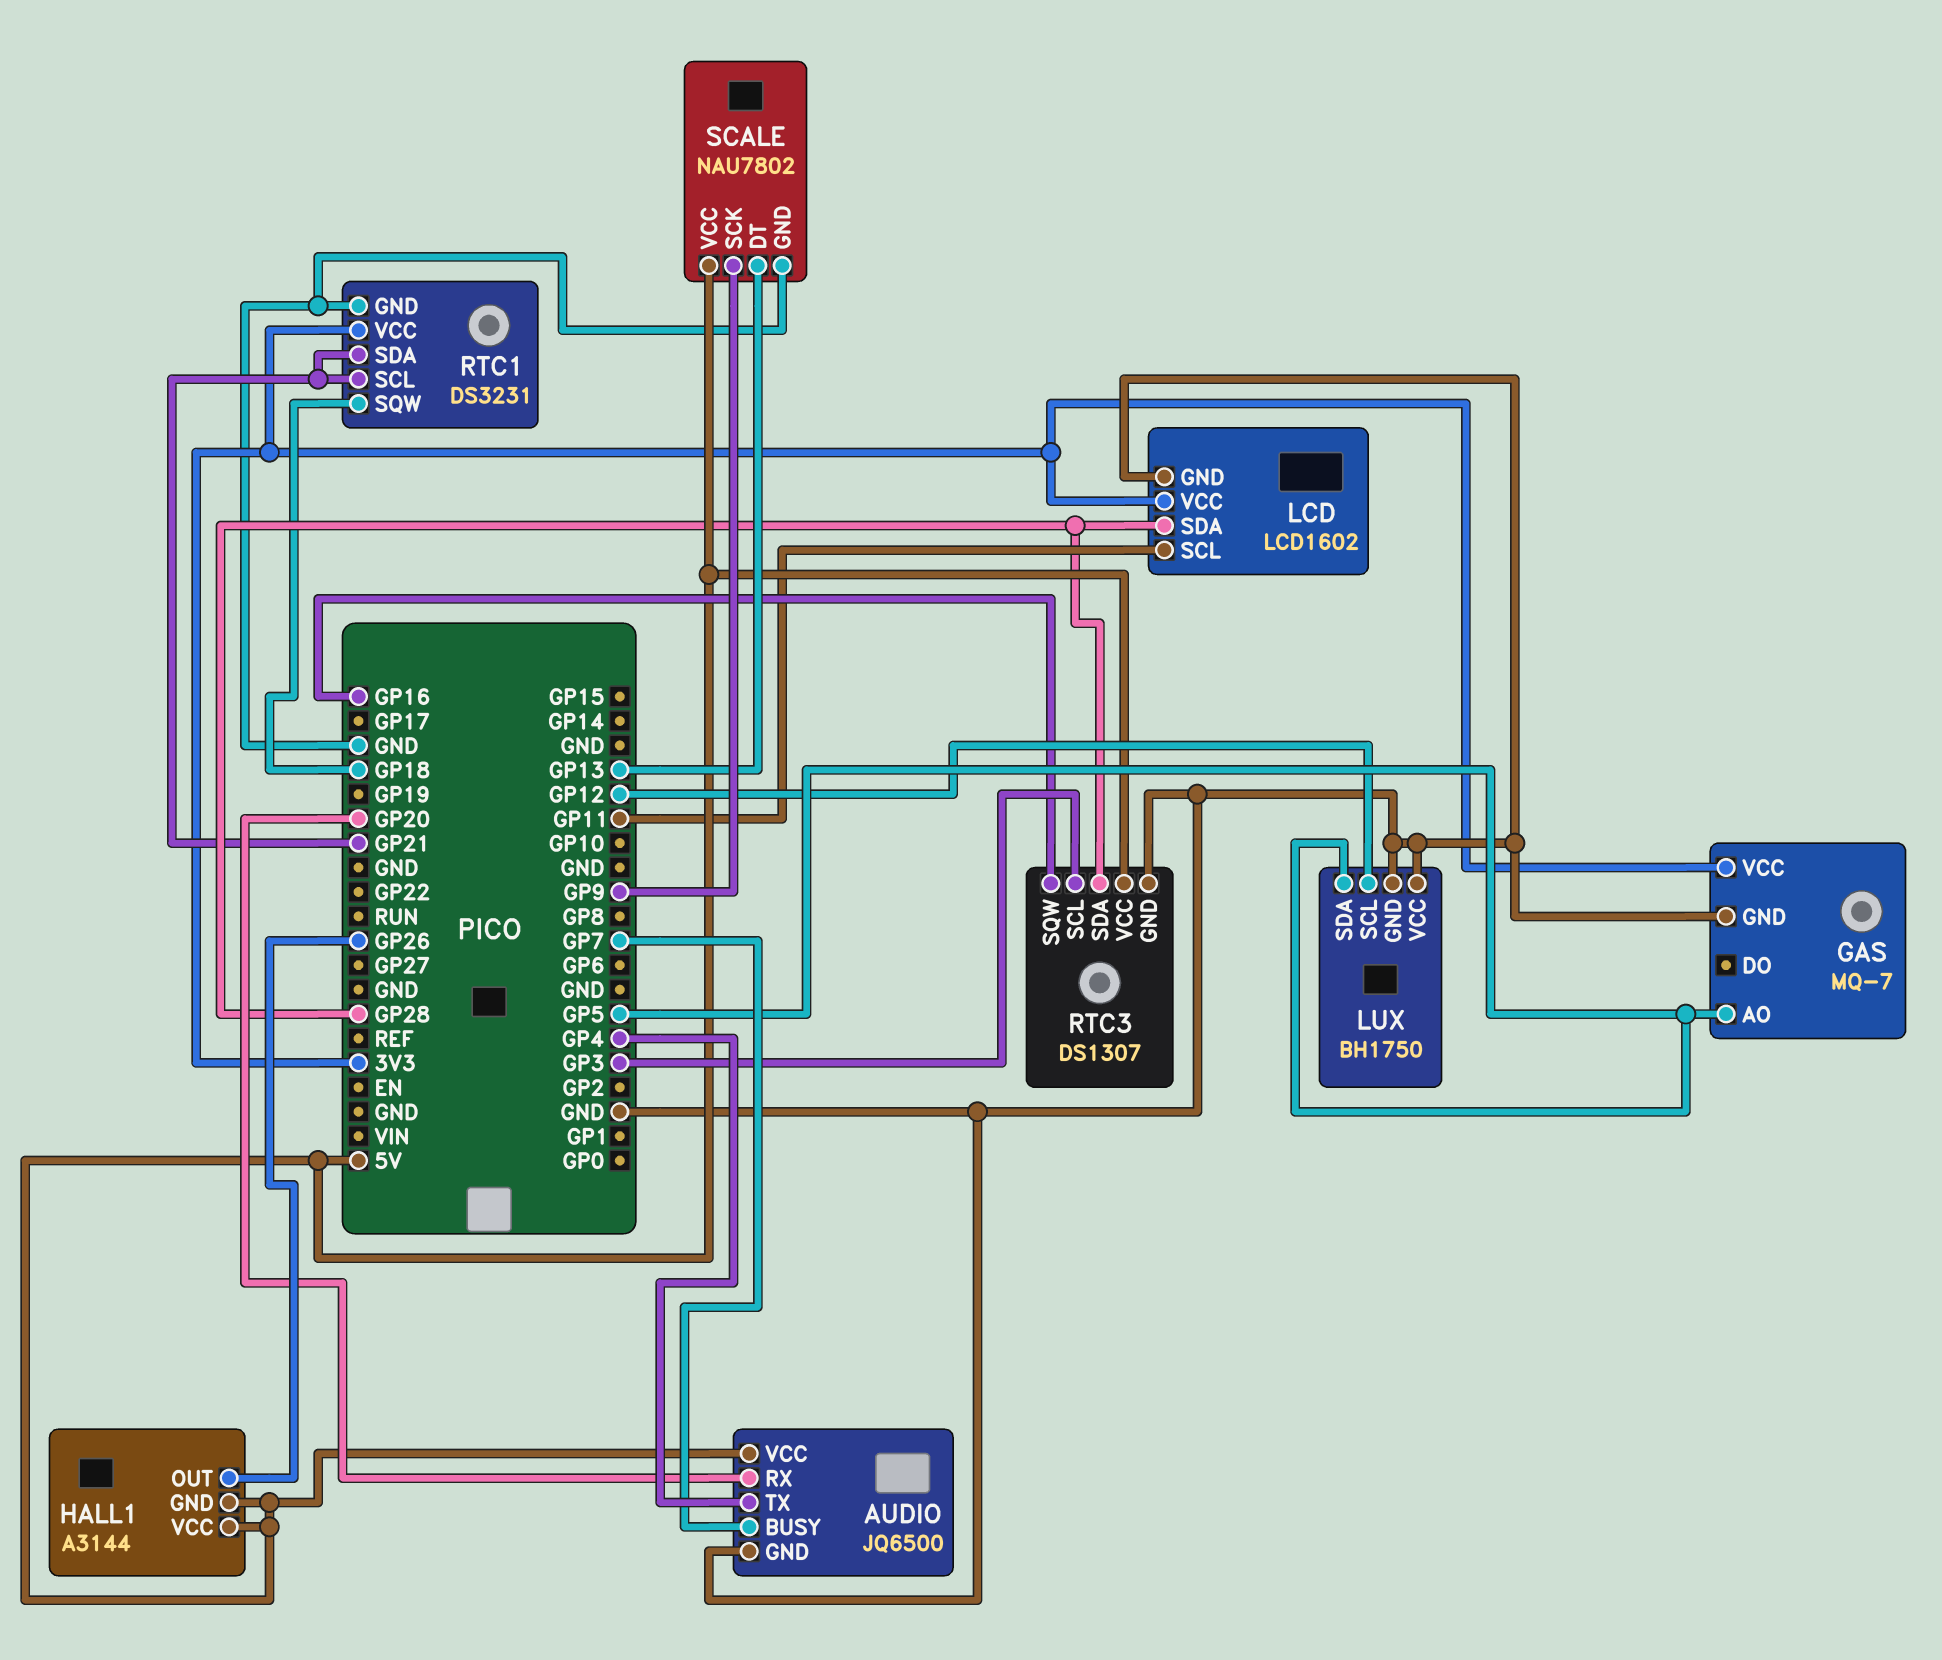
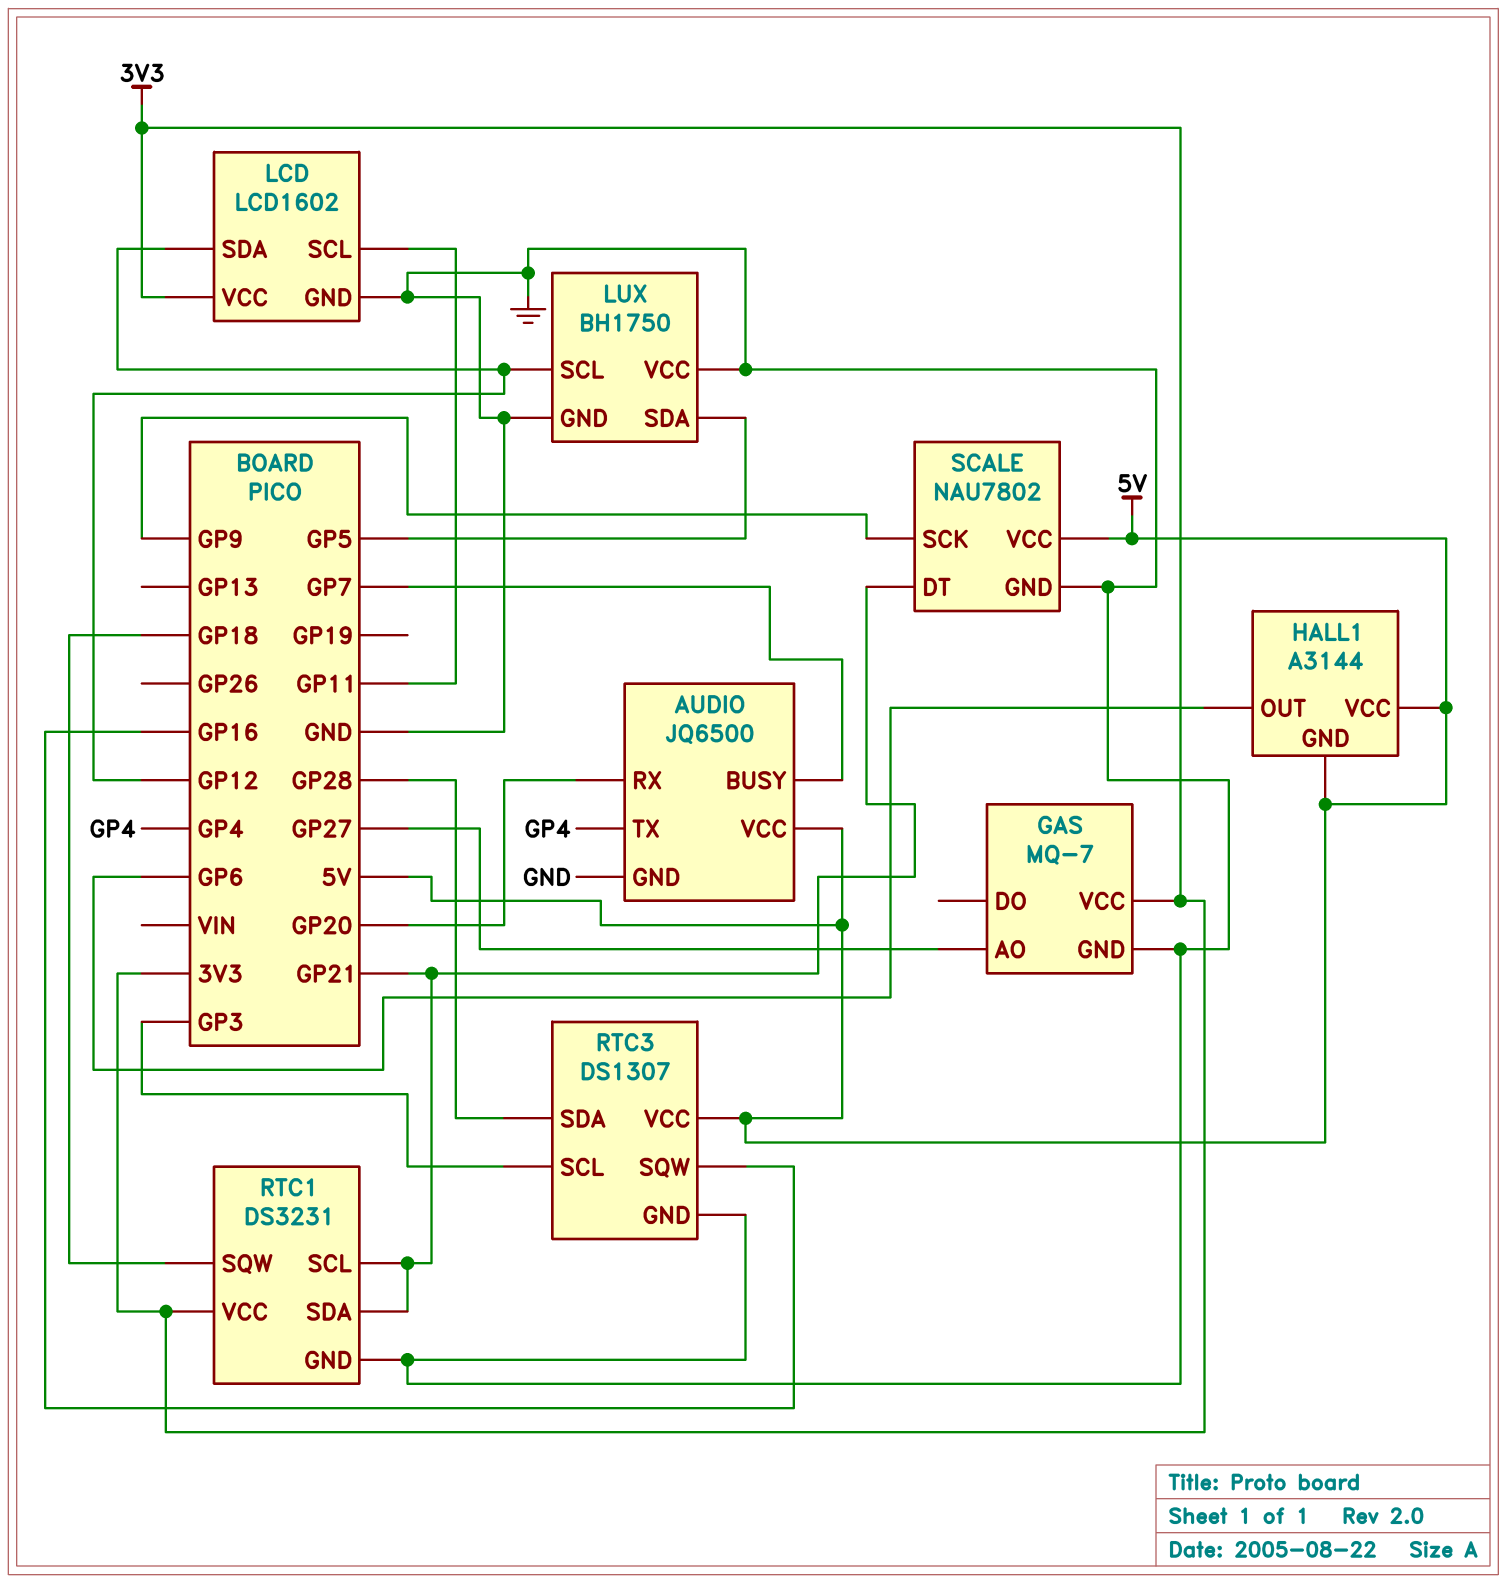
GAS pin AO: GP5 -> GP27
HALL1 pin OUT: GP26 -> GP6
LCD pin SDA: GP28 -> GP12
SCALE pin DT: GP13 -> GP21

